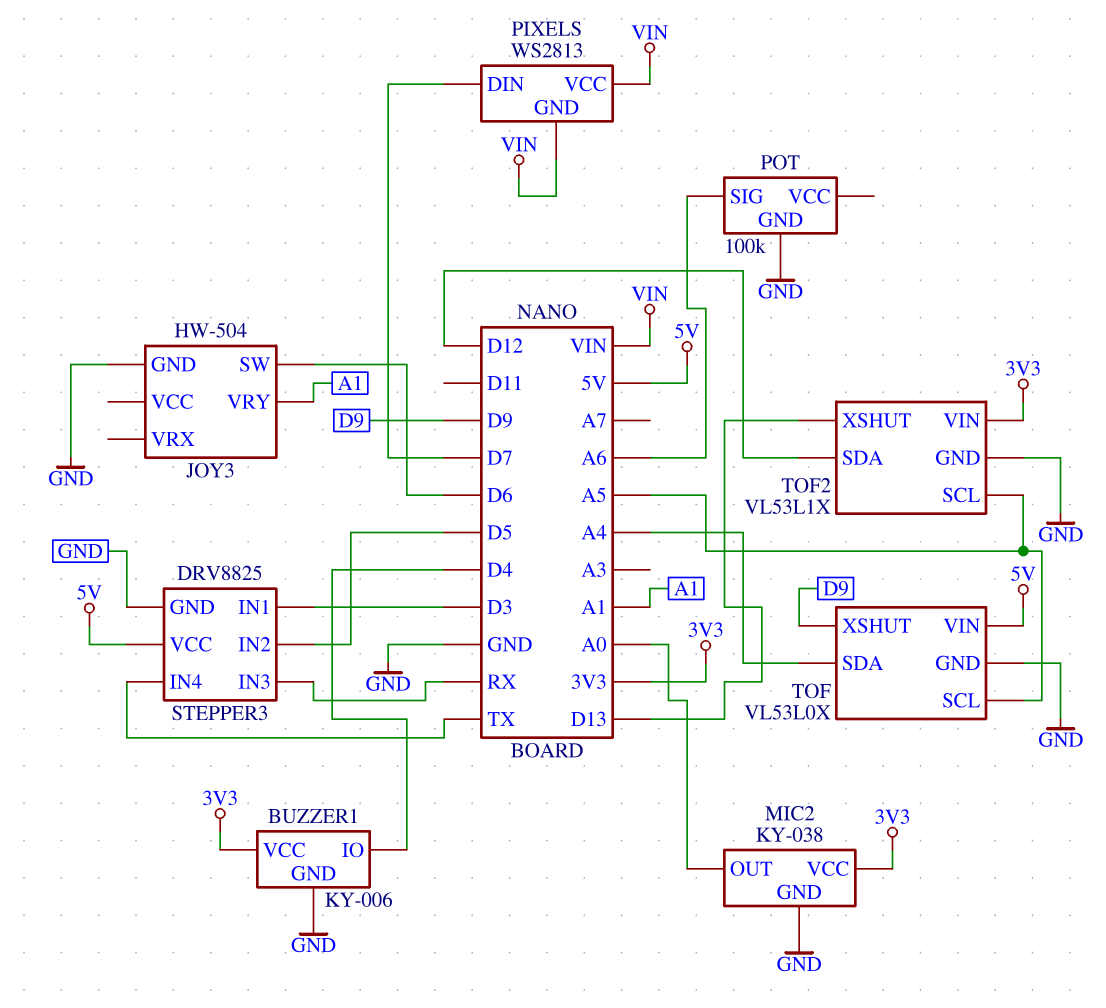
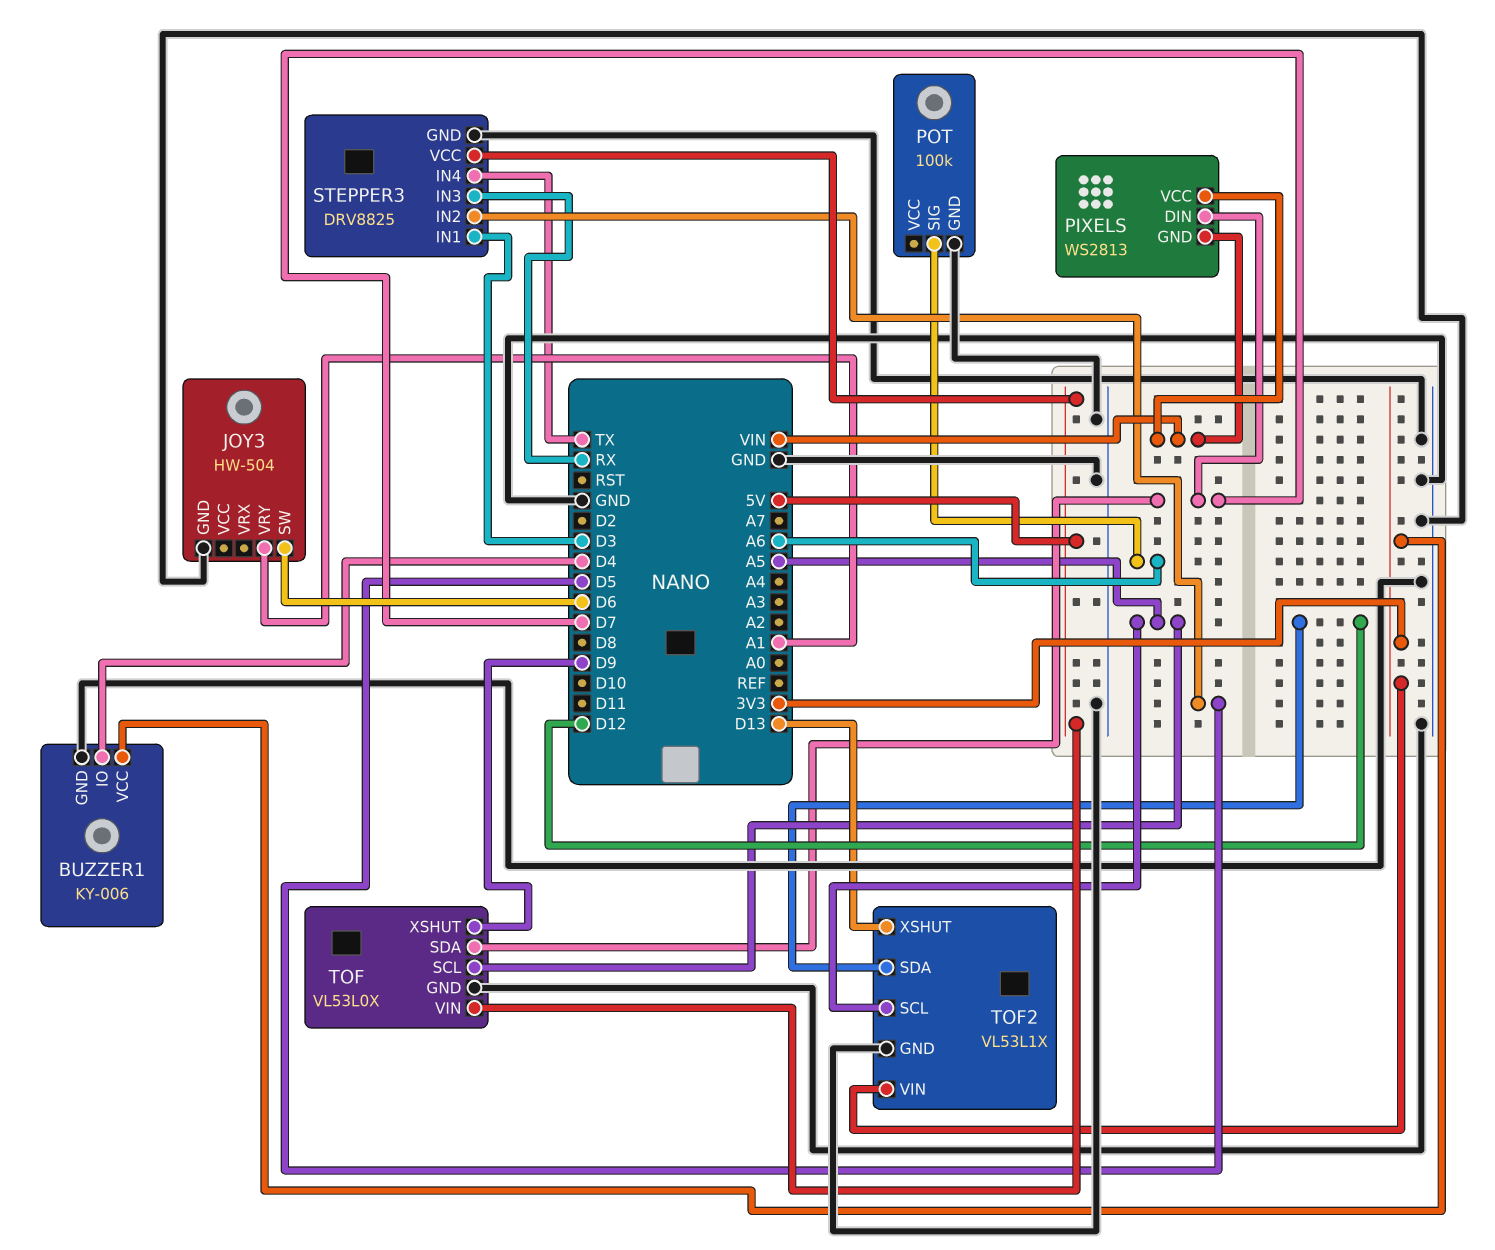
MIC2: KY-038 -> none
MIC2 pin GND: GND -> none
MIC2 pin OUT: A0 -> none
MIC2 pin VCC: 3V3 -> none
TOF pin SDA: A4 -> D7

